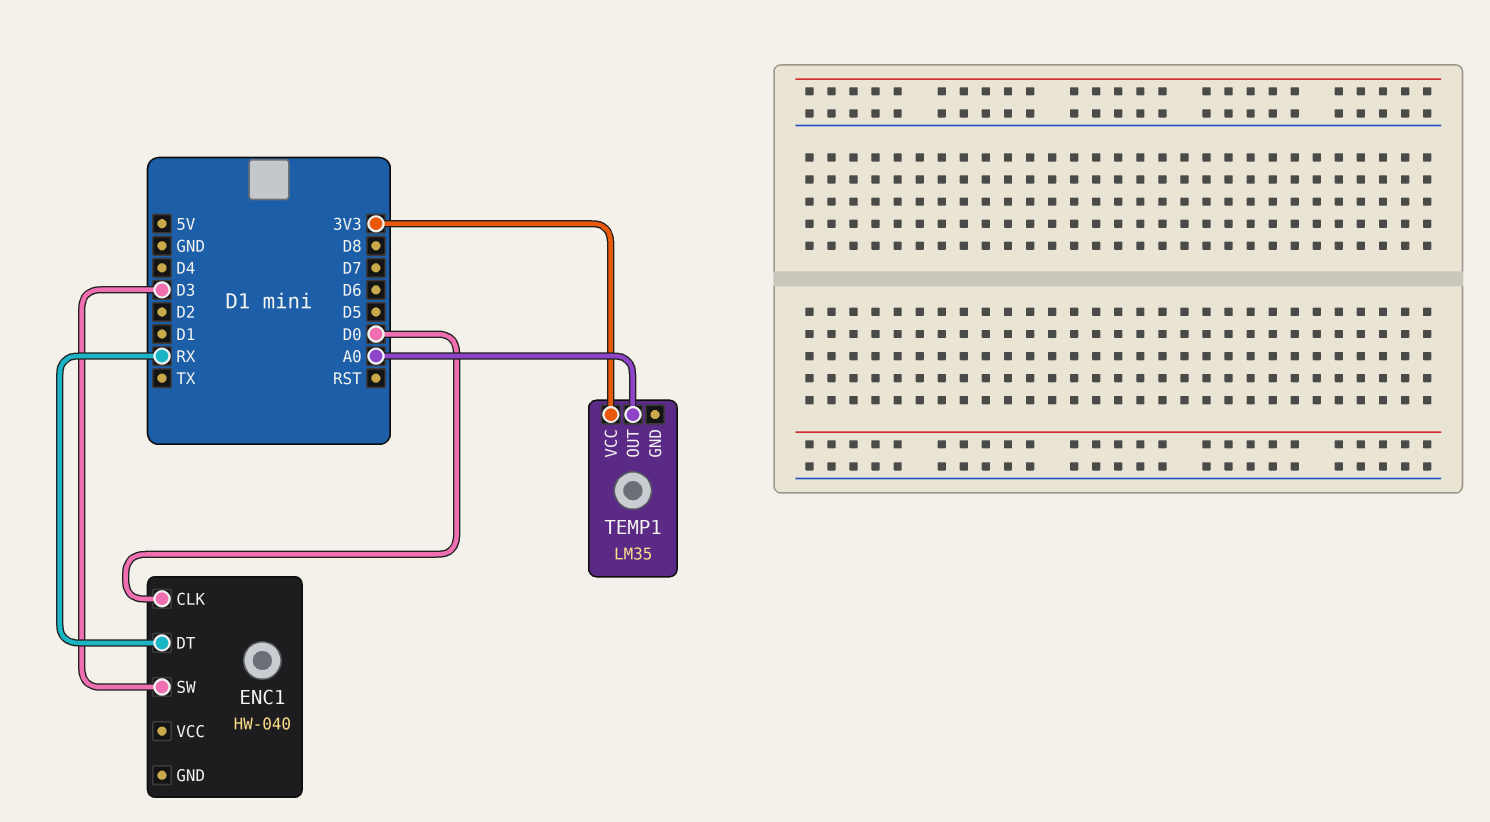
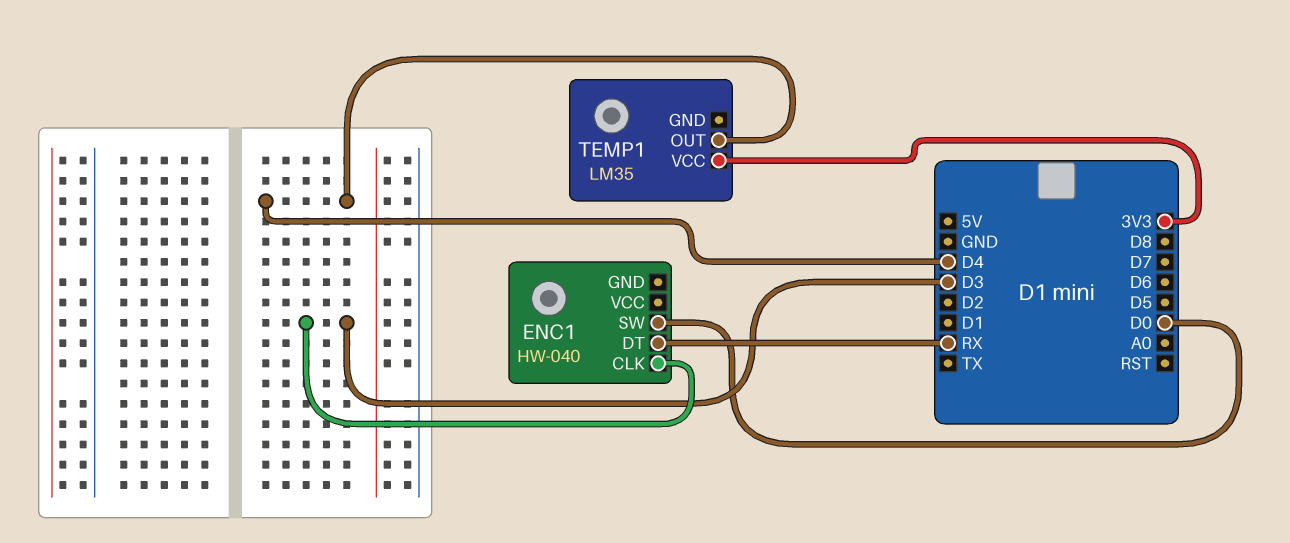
ENC1 pin CLK: D0 -> D3
ENC1 pin SW: D3 -> D0
TEMP1 pin OUT: A0 -> D4

